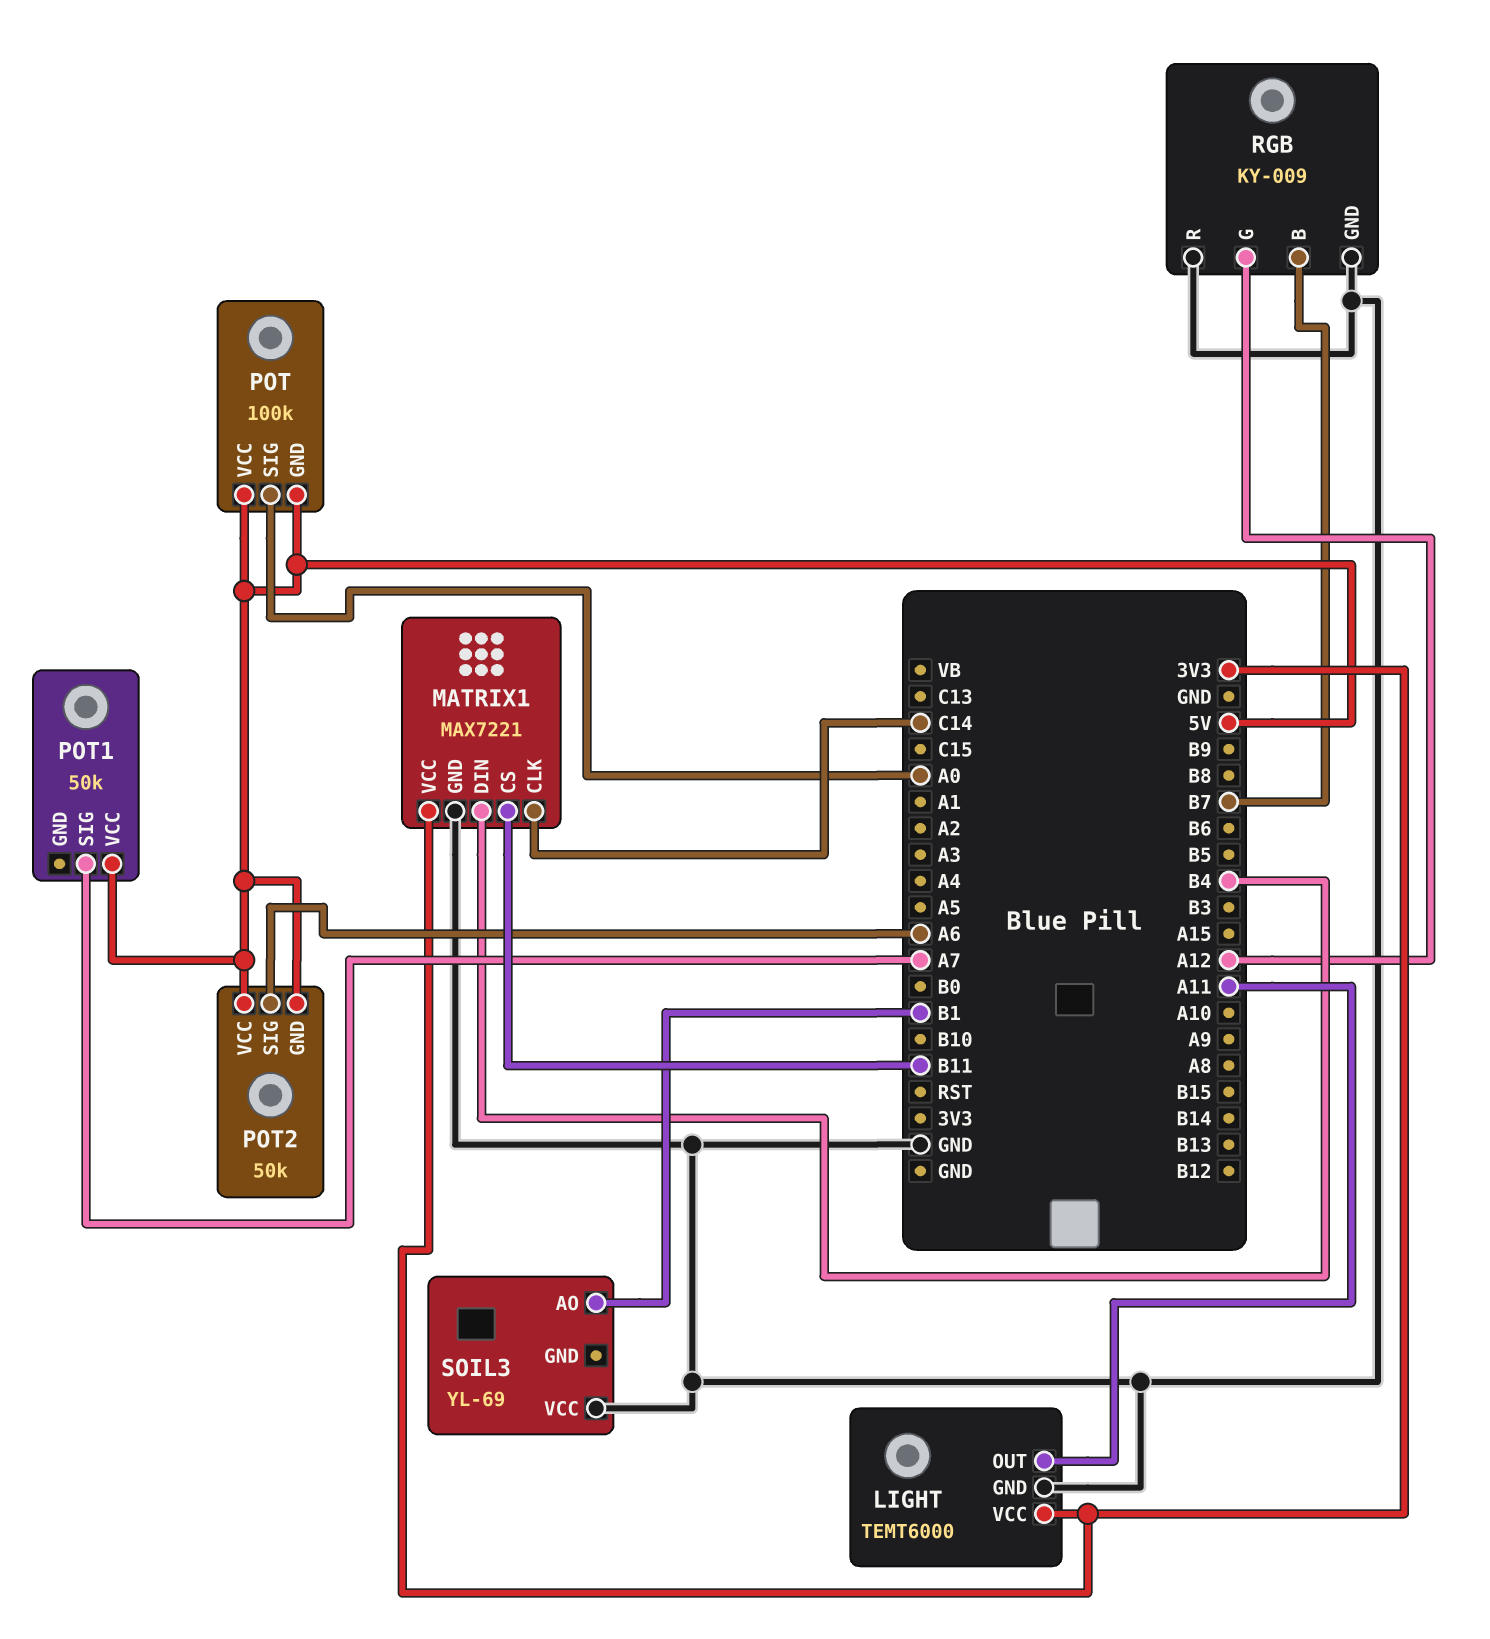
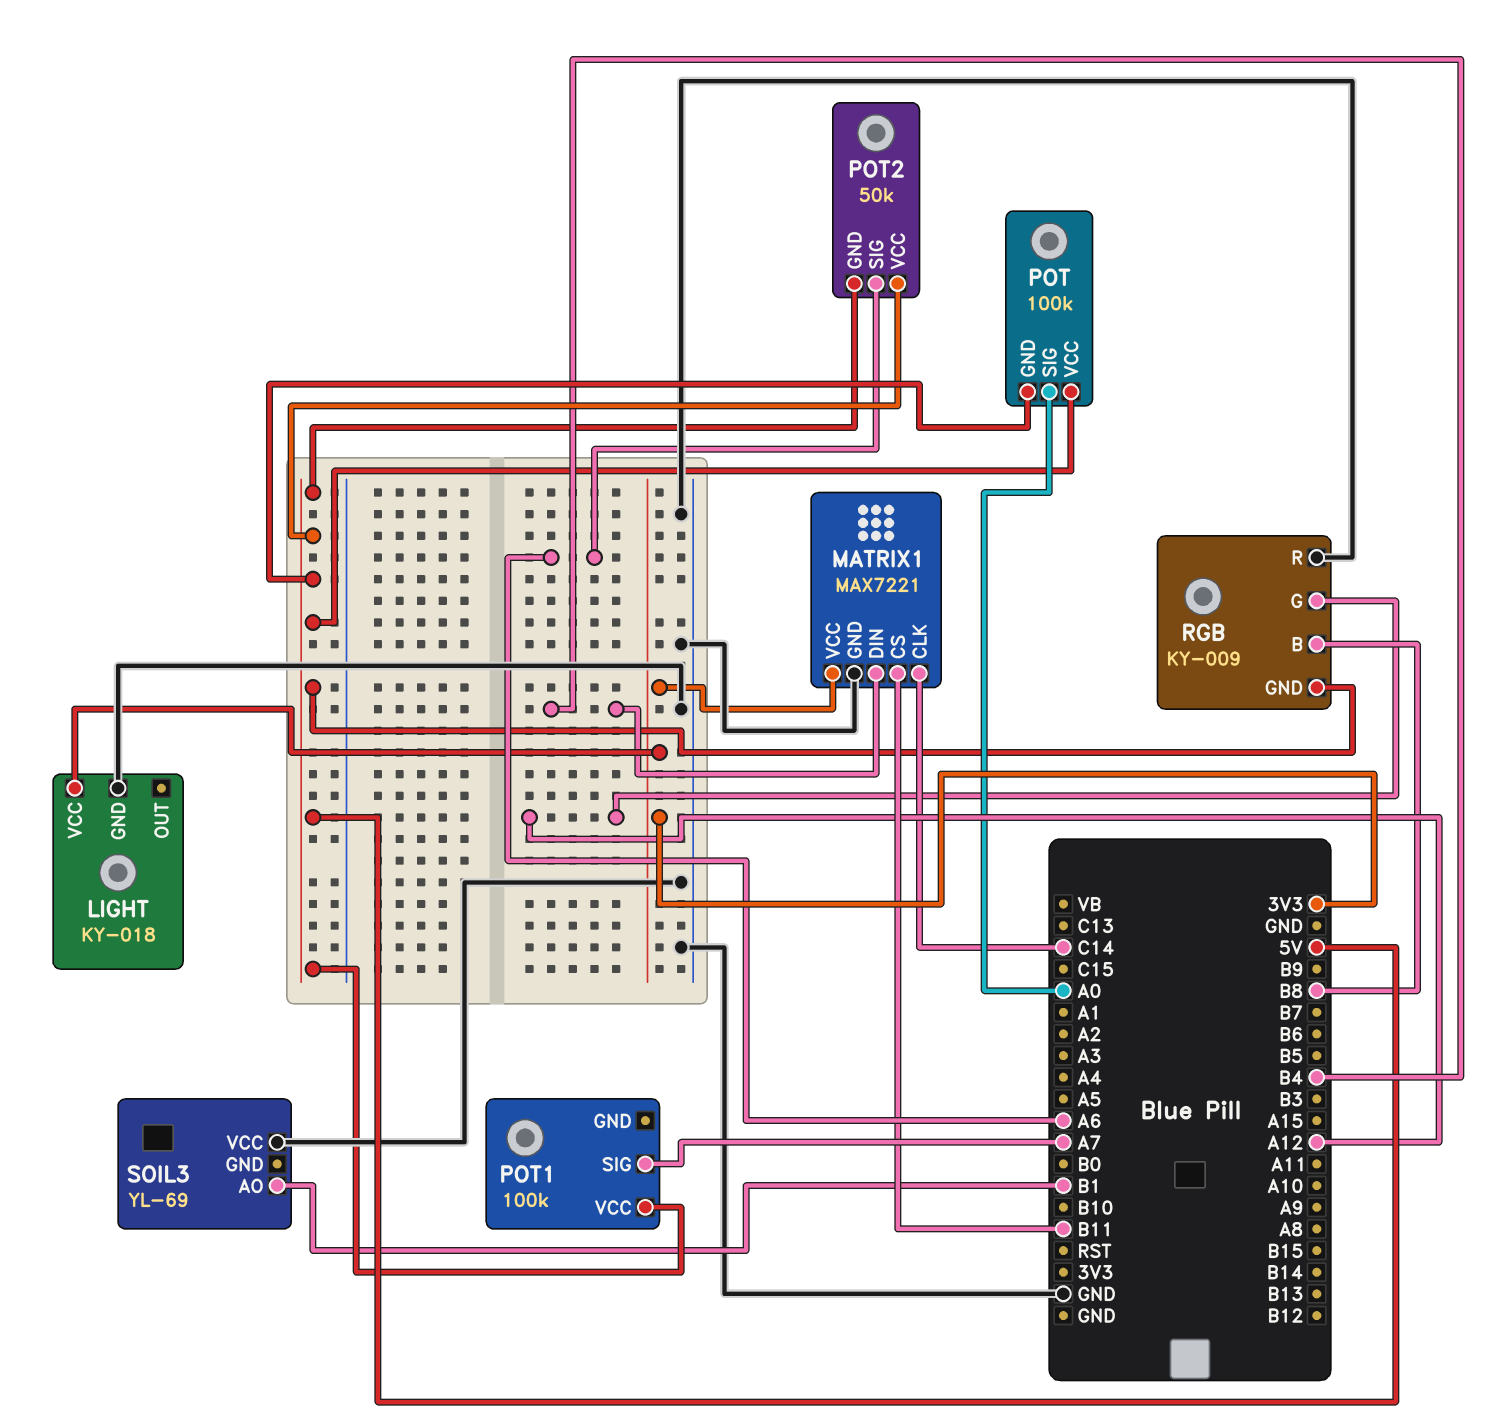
LIGHT: TEMT6000 -> KY-018
LIGHT pin OUT: A11 -> none
POT1: 50k -> 100k
RGB pin B: B7 -> B8
RGB pin GND: GND -> 5V

